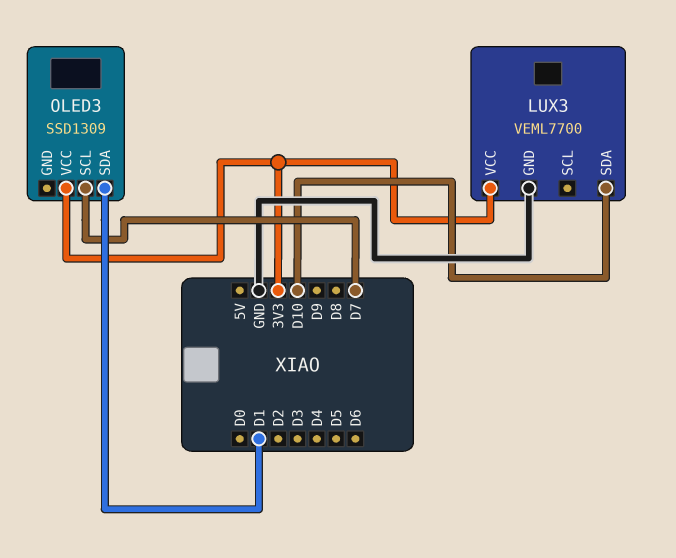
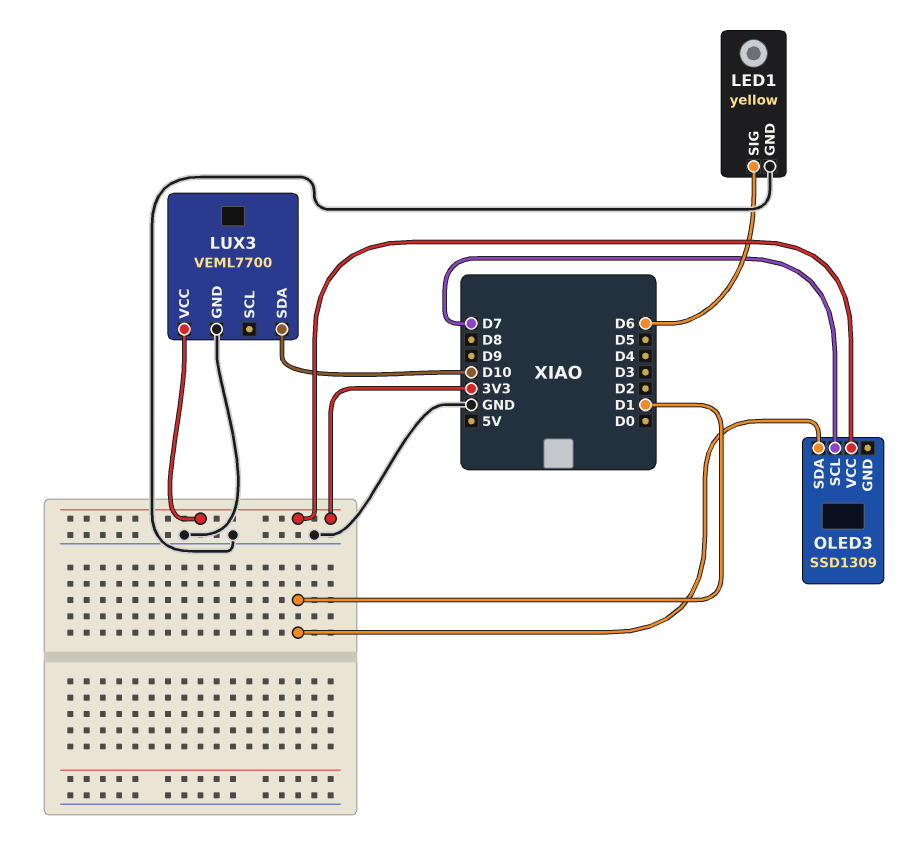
LED1: none -> yellow
LED1 pin GND: none -> GND
LED1 pin SIG: none -> D6

